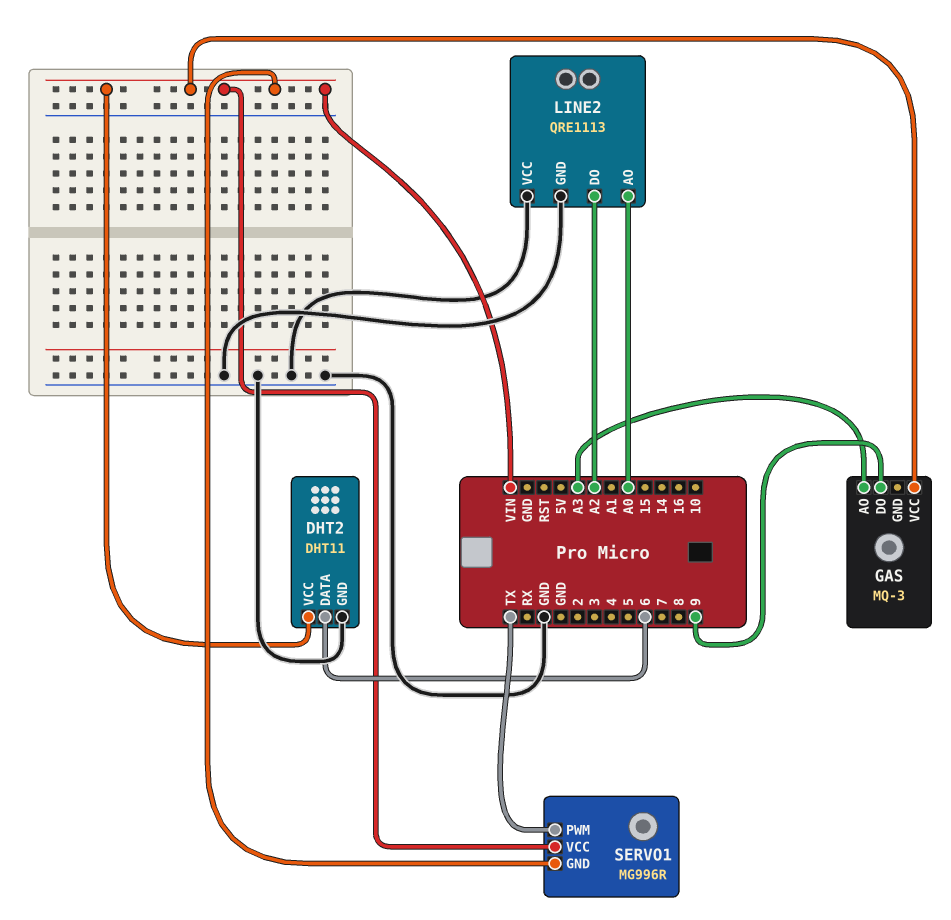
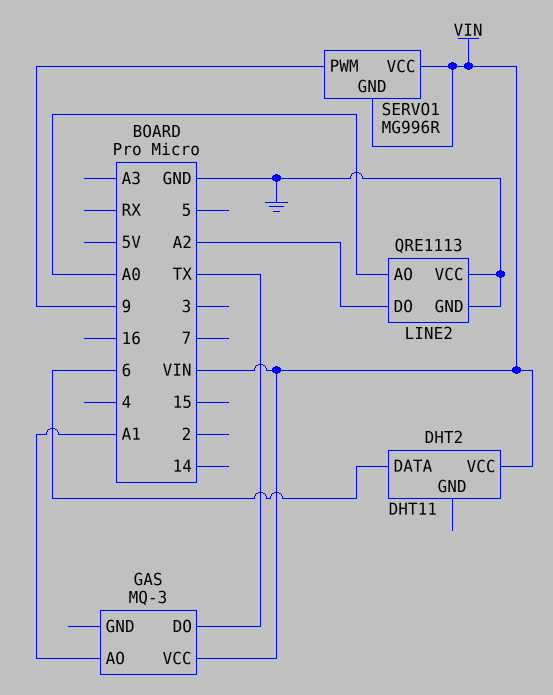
DHT2 pin GND: GND -> none
GAS pin AO: A3 -> A1
GAS pin DO: 9 -> TX
SERVO1 pin PWM: TX -> 9

